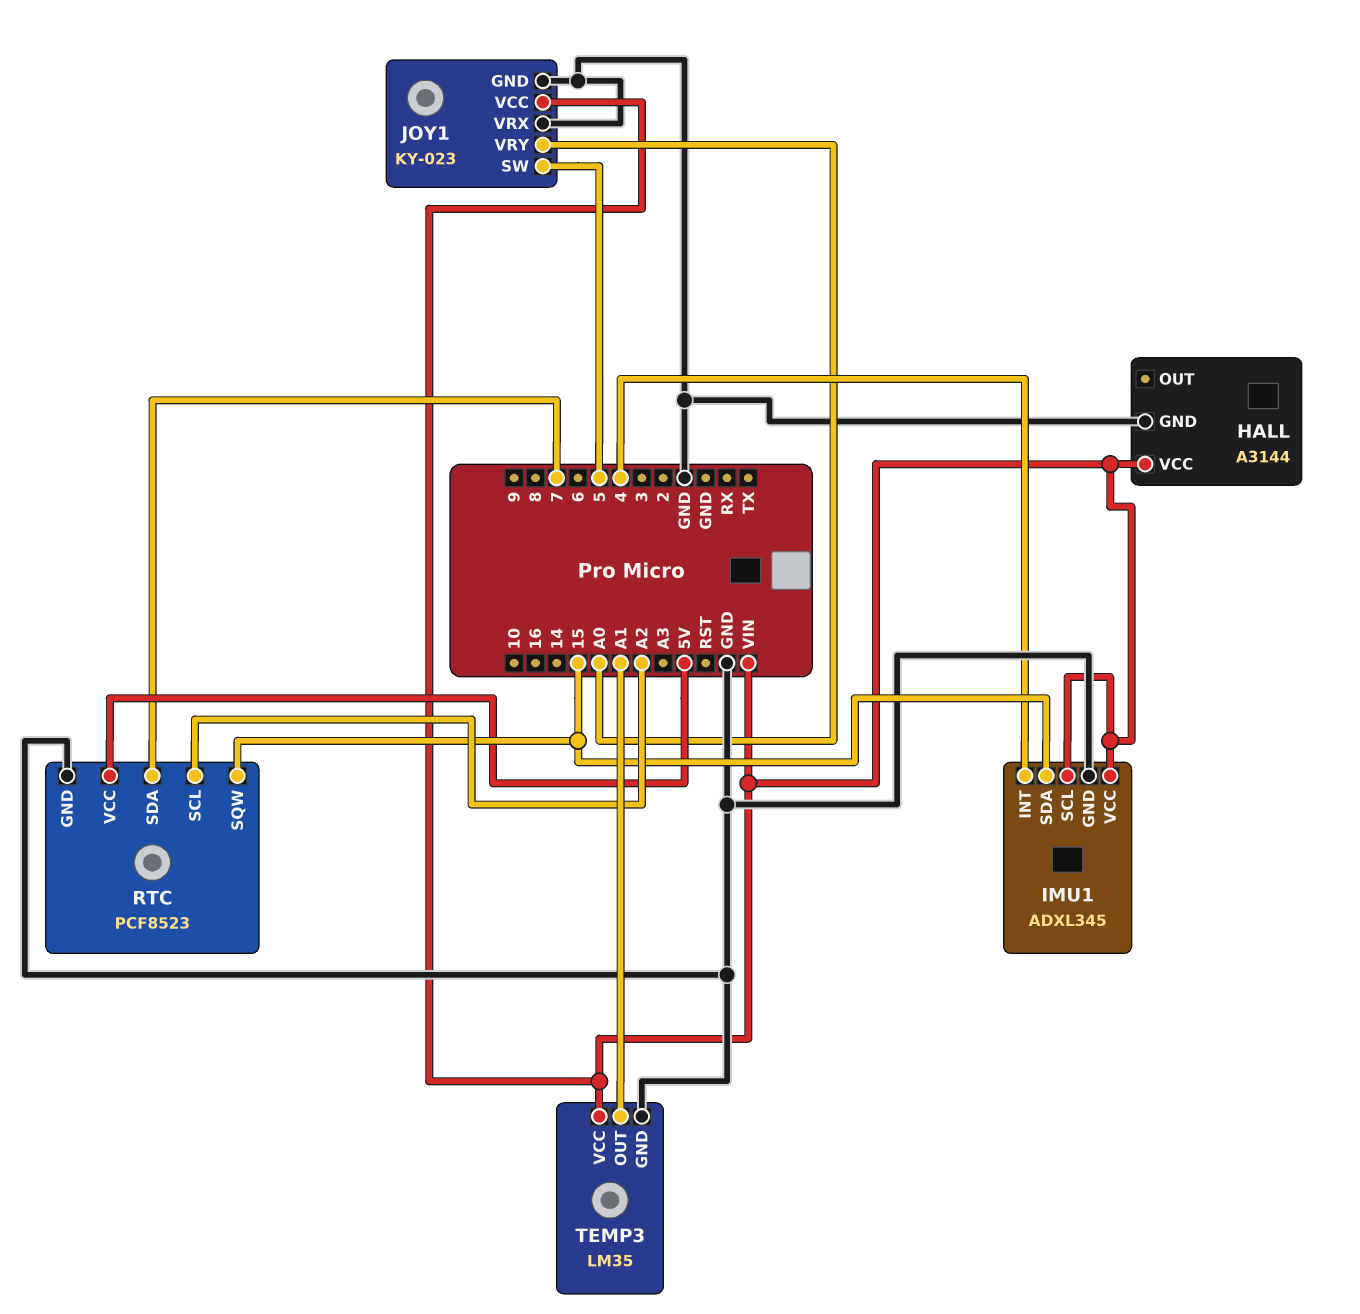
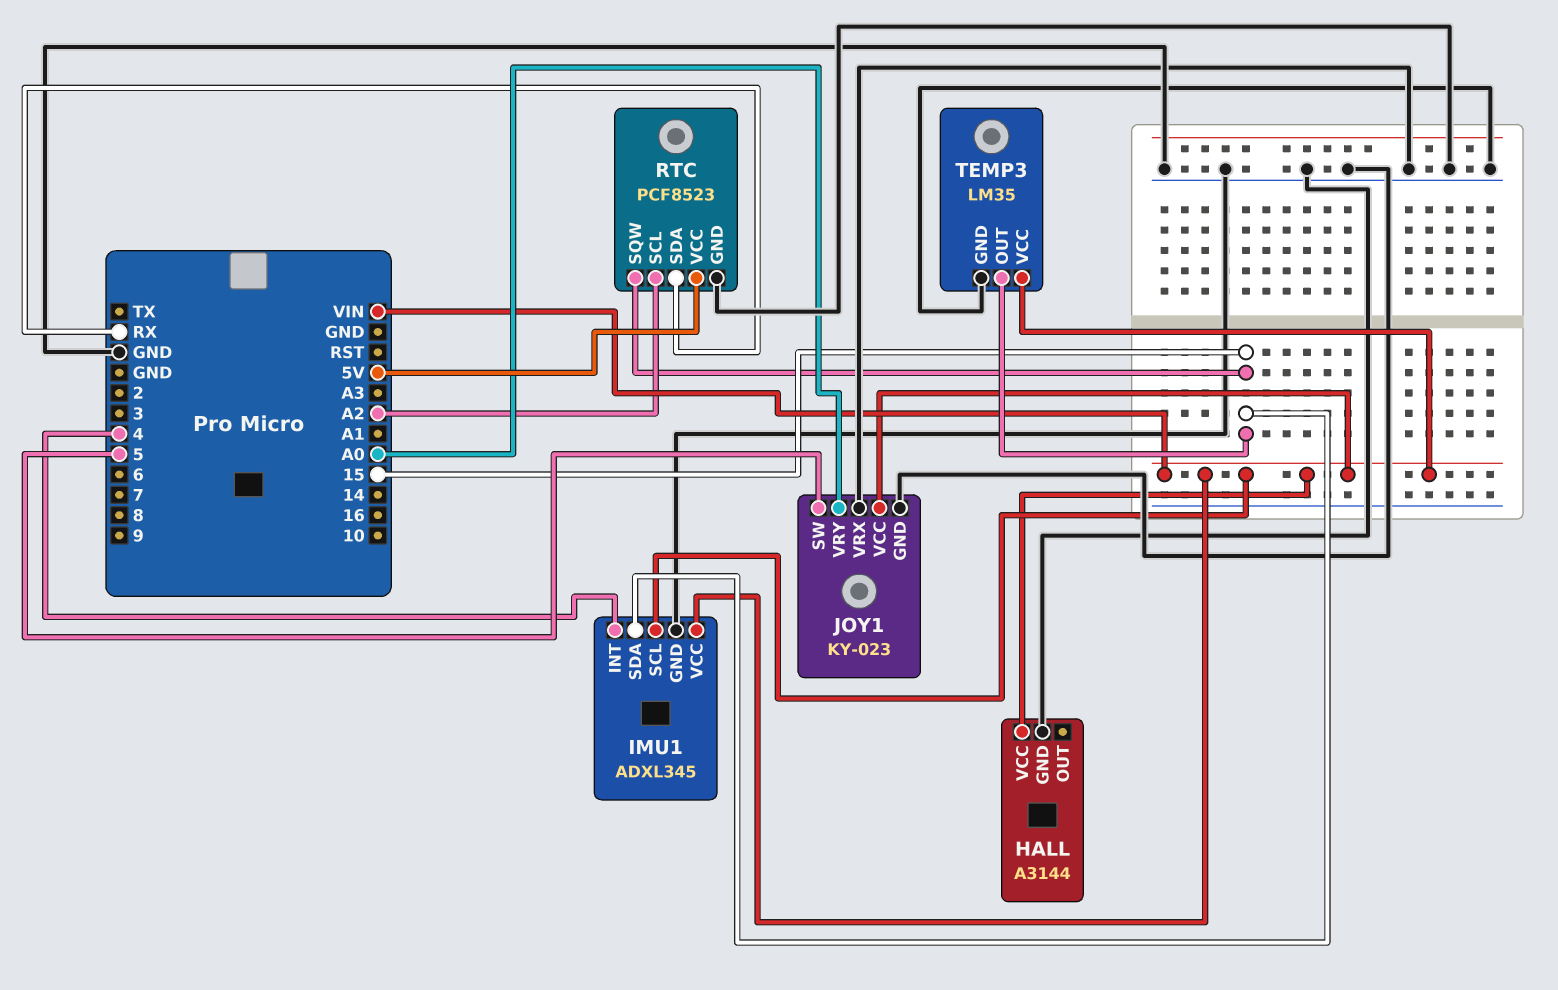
RTC pin SDA: 7 -> RX
TEMP3 pin OUT: A1 -> 15

